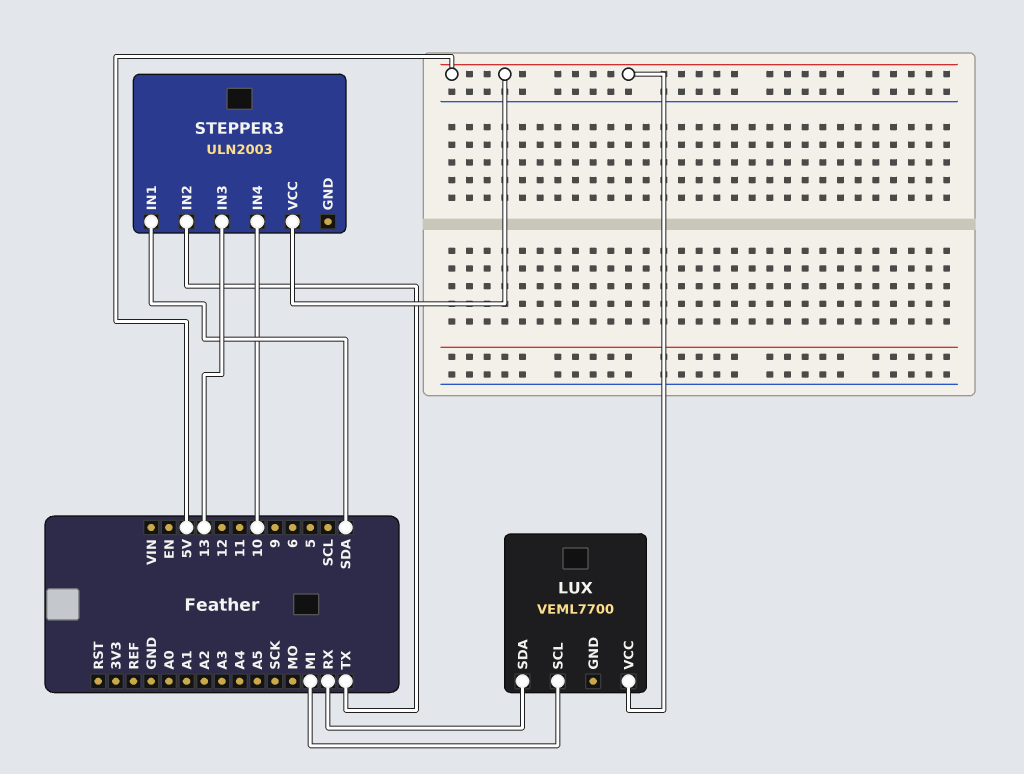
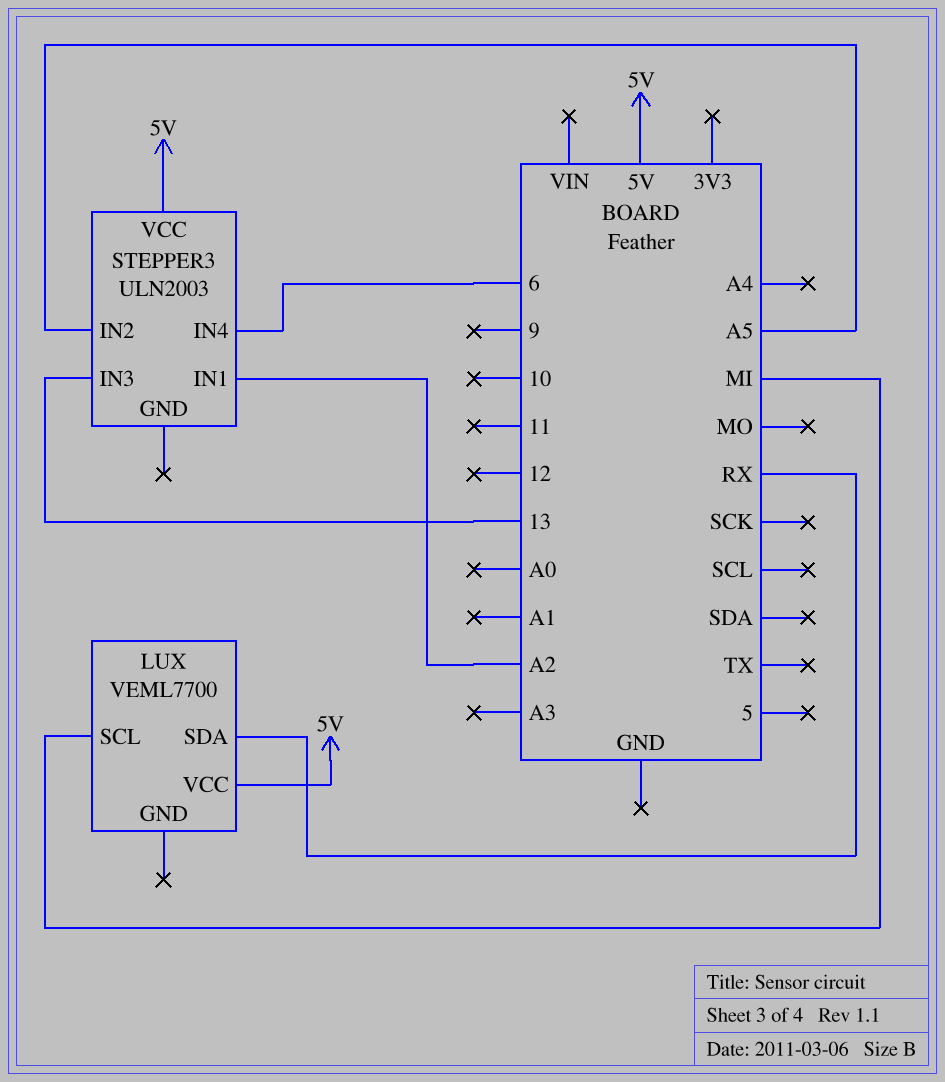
STEPPER3 pin IN1: SDA -> A2
STEPPER3 pin IN2: TX -> A5
STEPPER3 pin IN4: 10 -> 6

